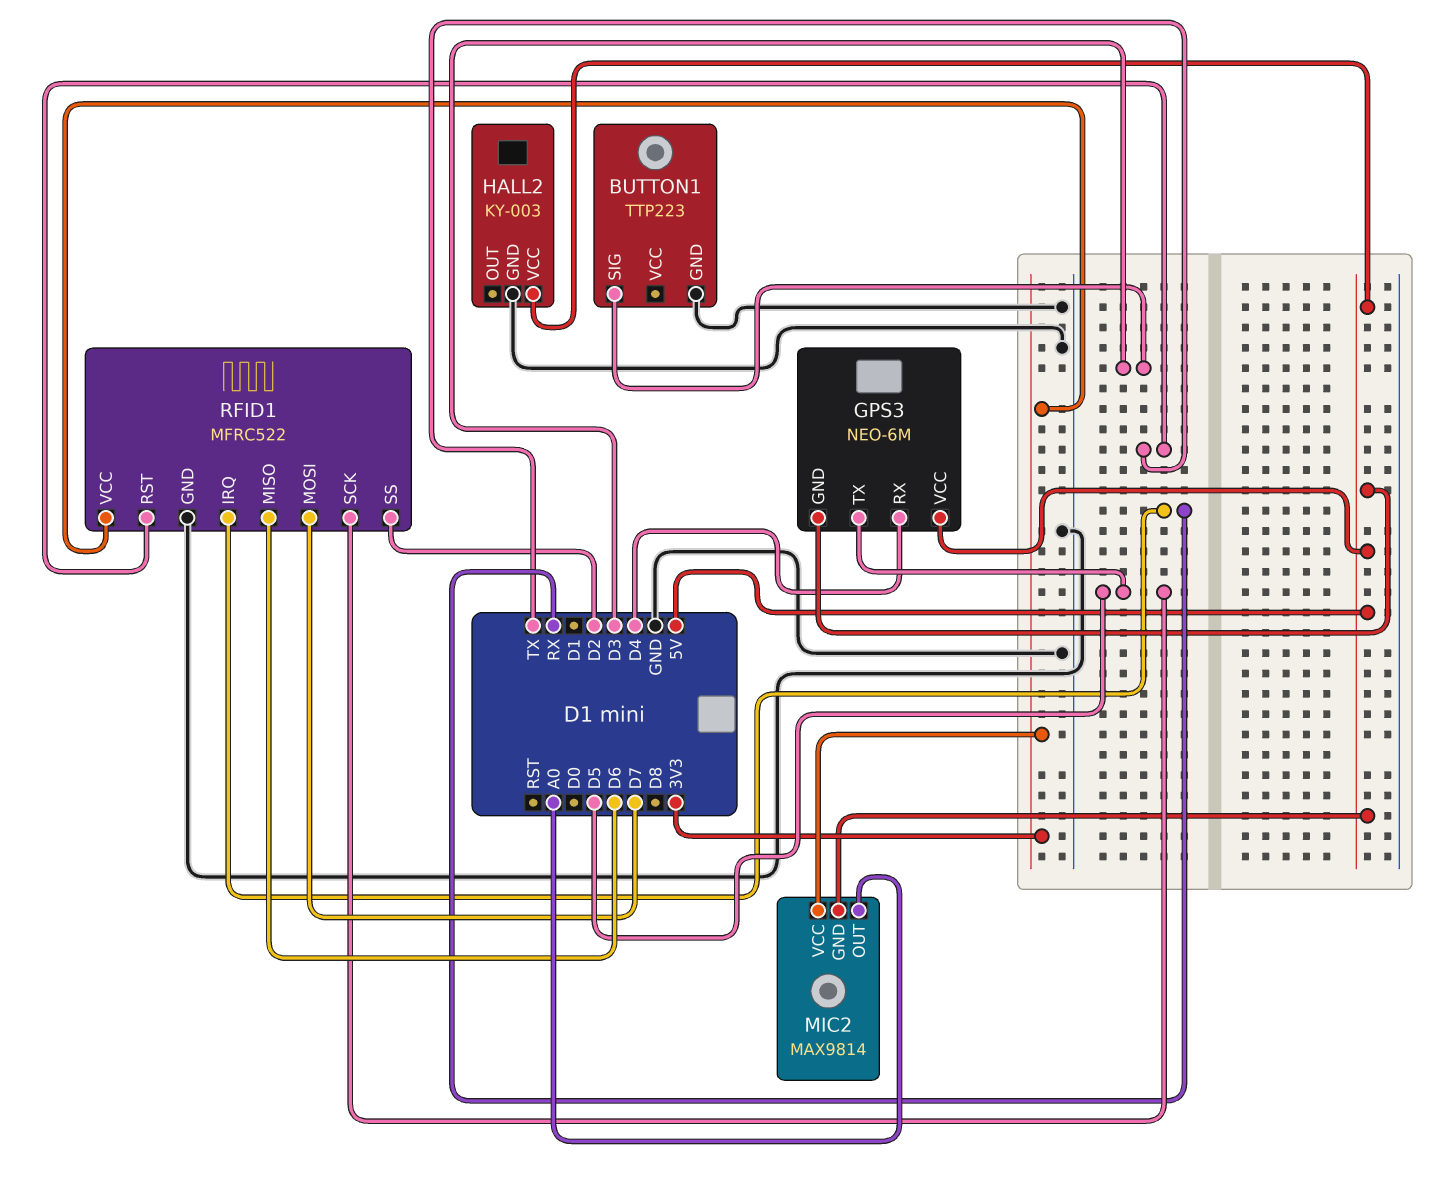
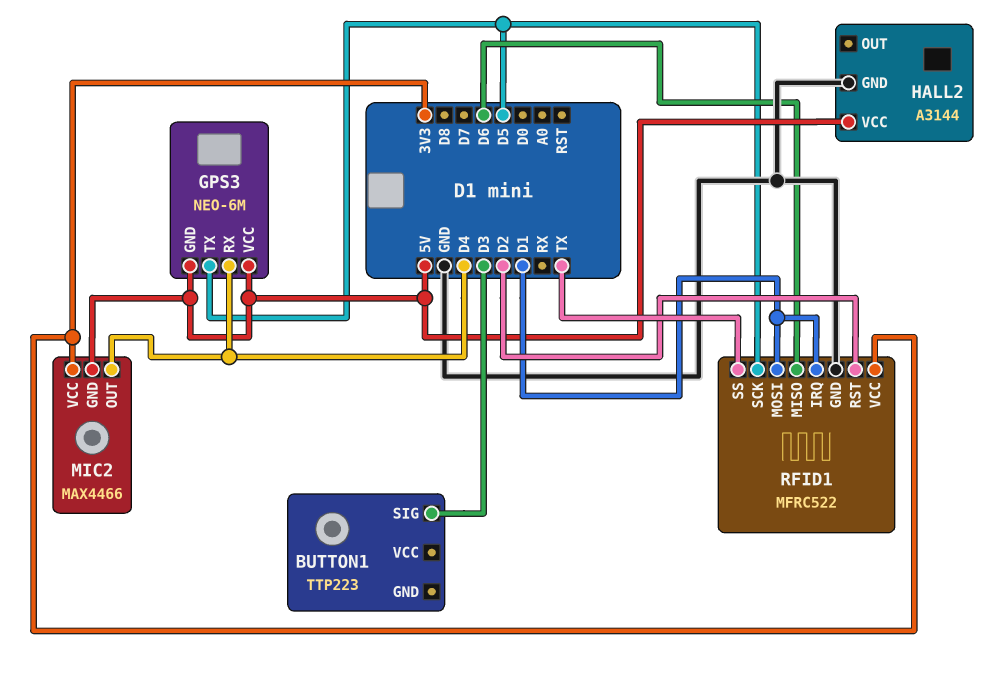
BUTTON1 pin GND: GND -> none
HALL2: KY-003 -> A3144
MIC2: MAX9814 -> MAX4466
MIC2 pin OUT: A0 -> D4
RFID1 pin IRQ: RX -> D1
RFID1 pin MOSI: D7 -> D1
RFID1 pin RST: TX -> D2
RFID1 pin SS: D2 -> TX

